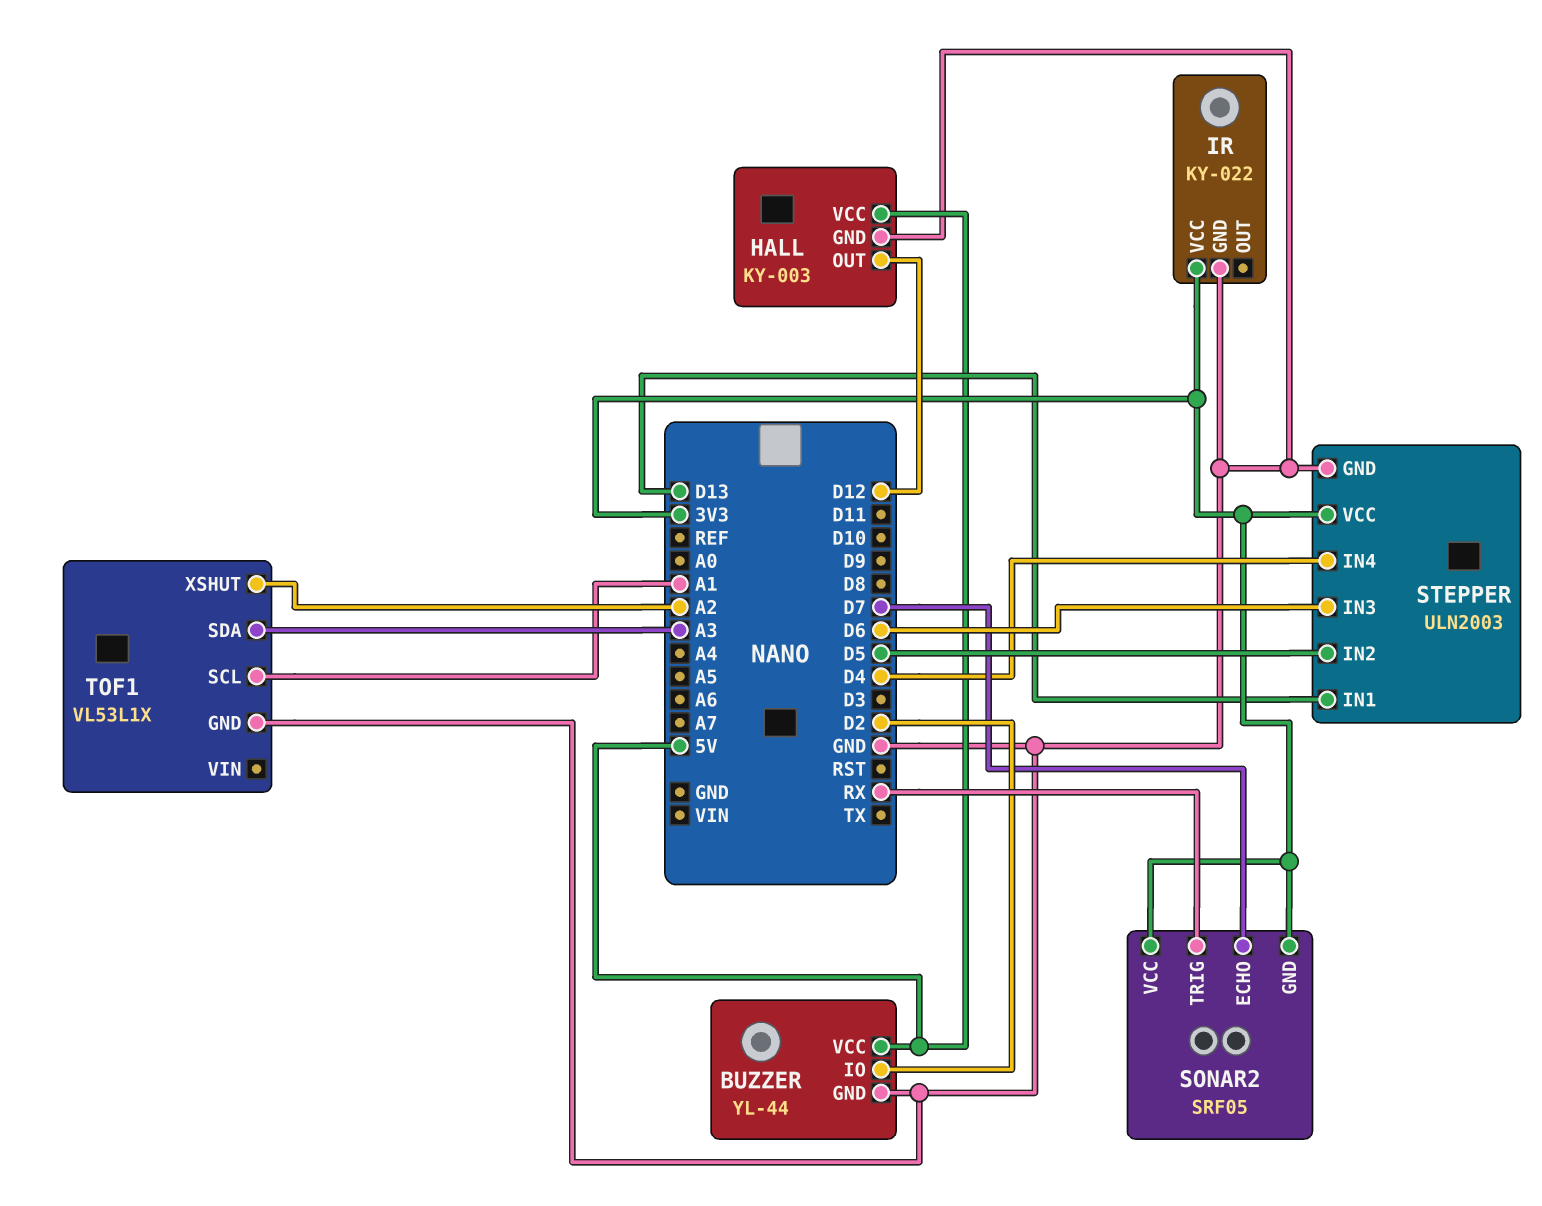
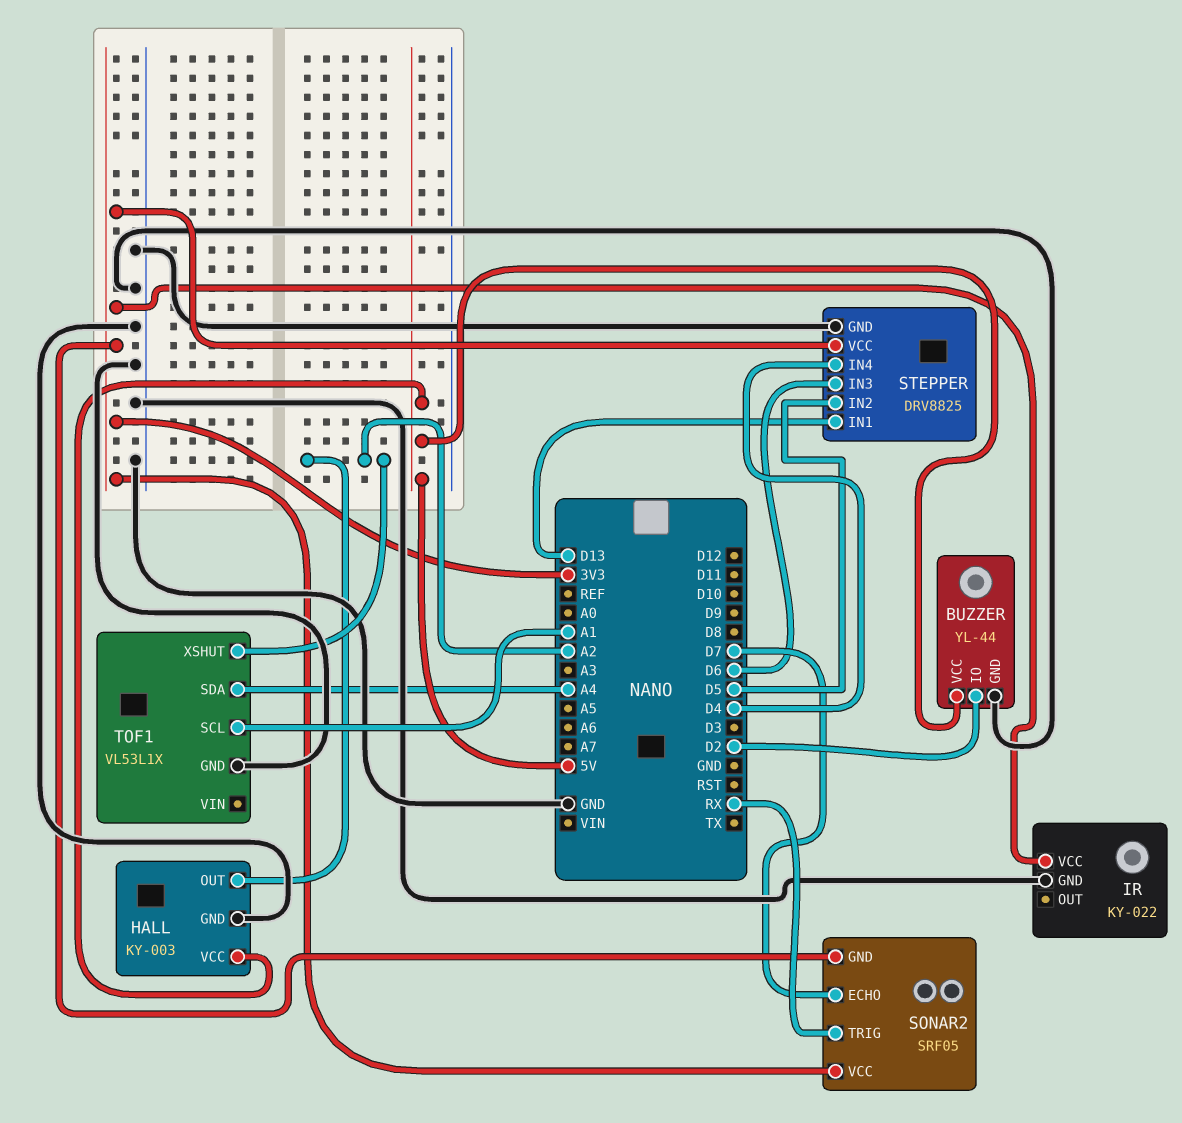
HALL pin OUT: D12 -> A2
STEPPER: ULN2003 -> DRV8825
TOF1 pin SDA: A3 -> A4

